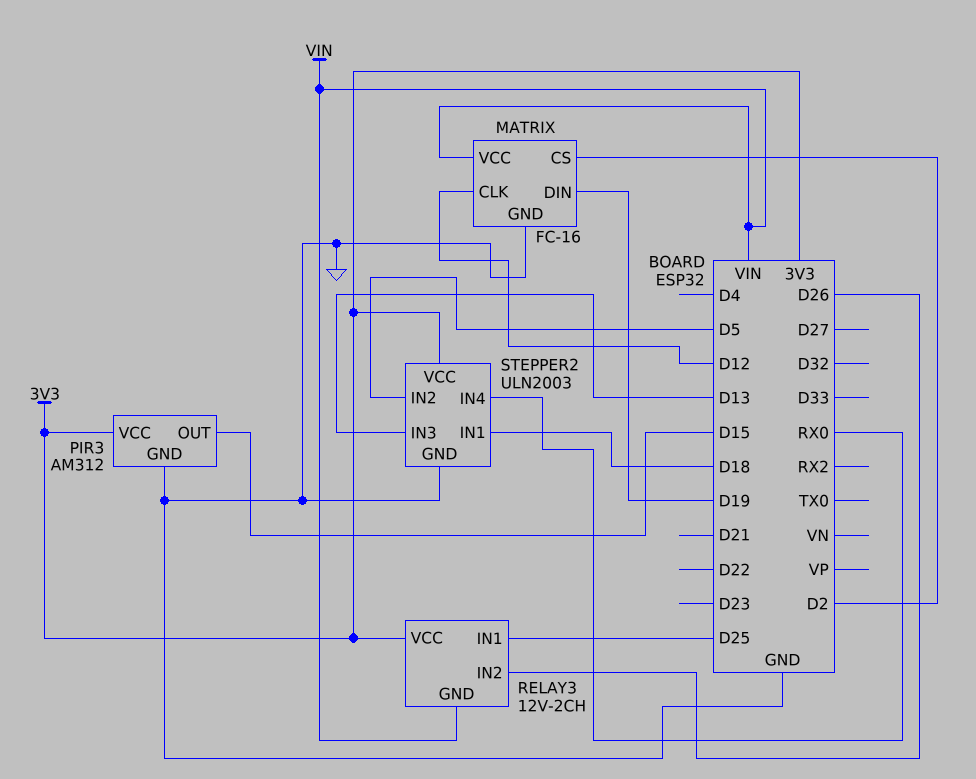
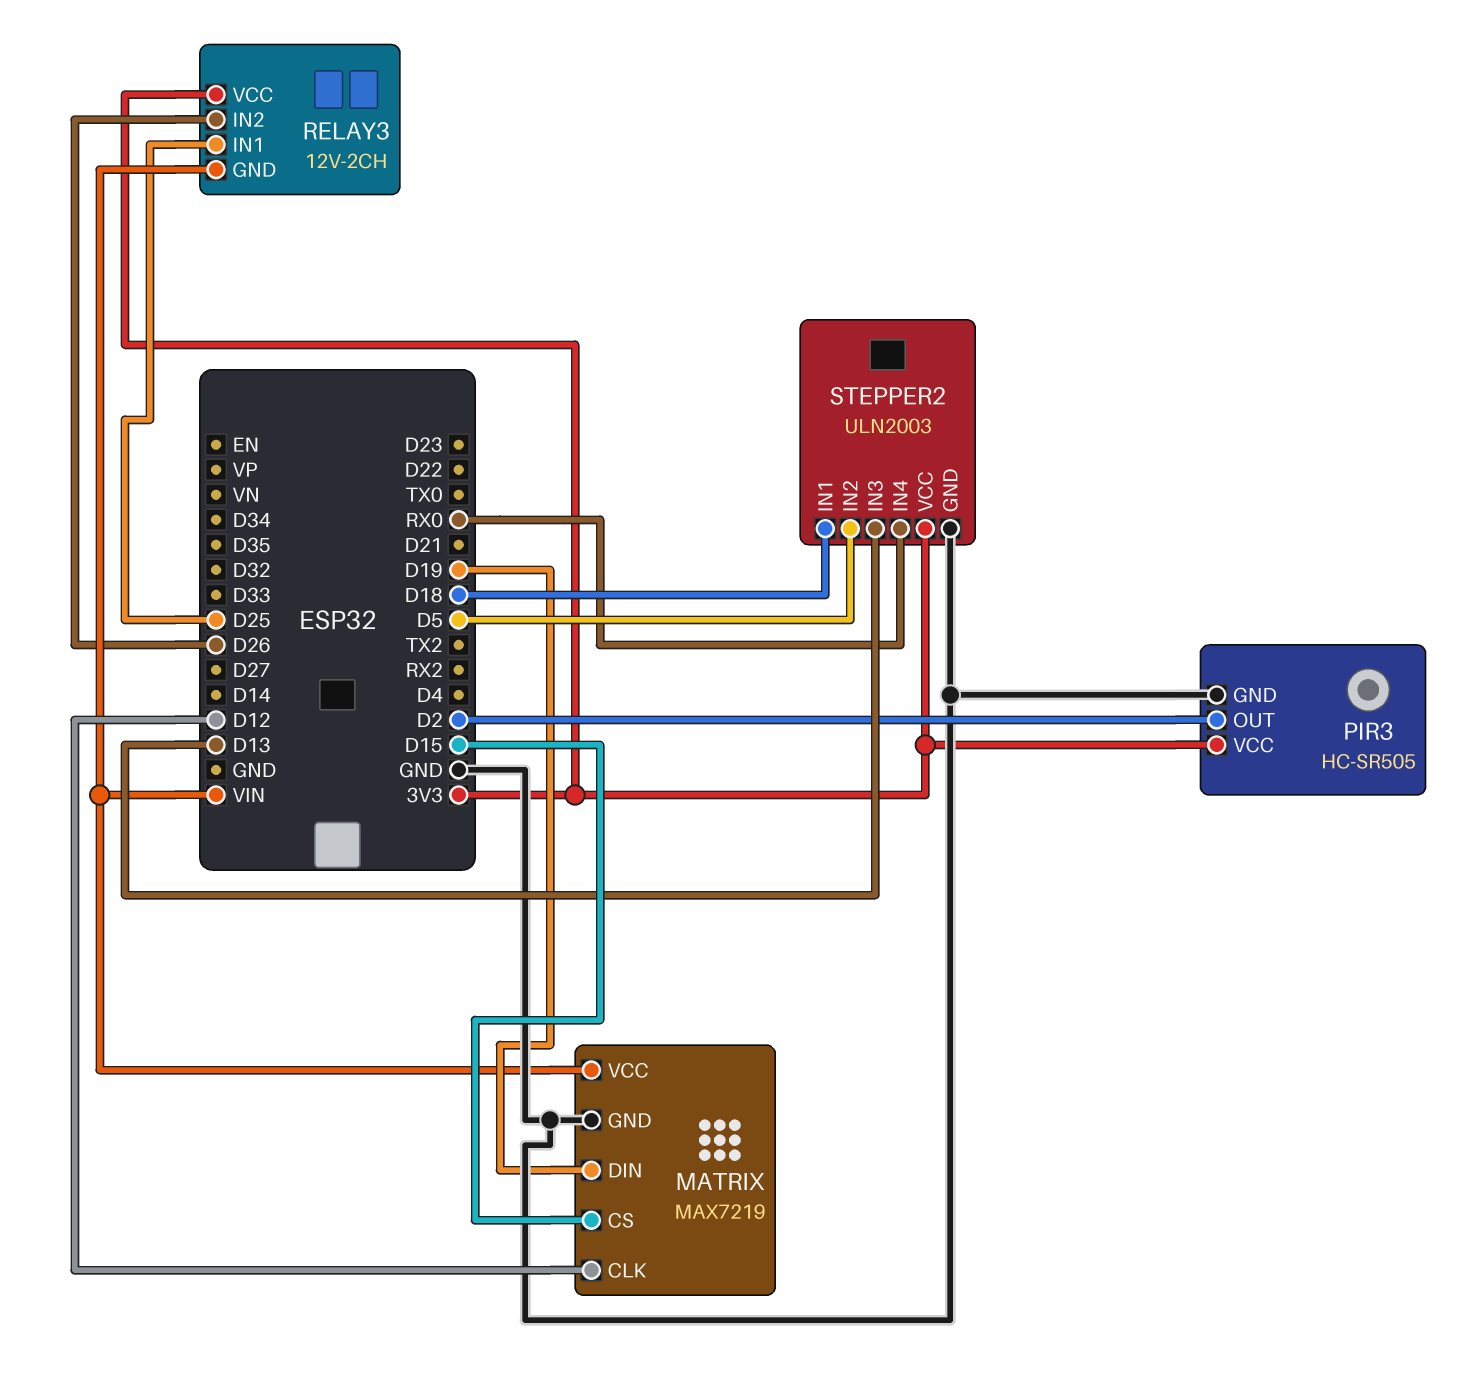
MATRIX: FC-16 -> MAX7219
MATRIX pin CS: D2 -> D15
PIR3: AM312 -> HC-SR505
PIR3 pin OUT: D15 -> D2

